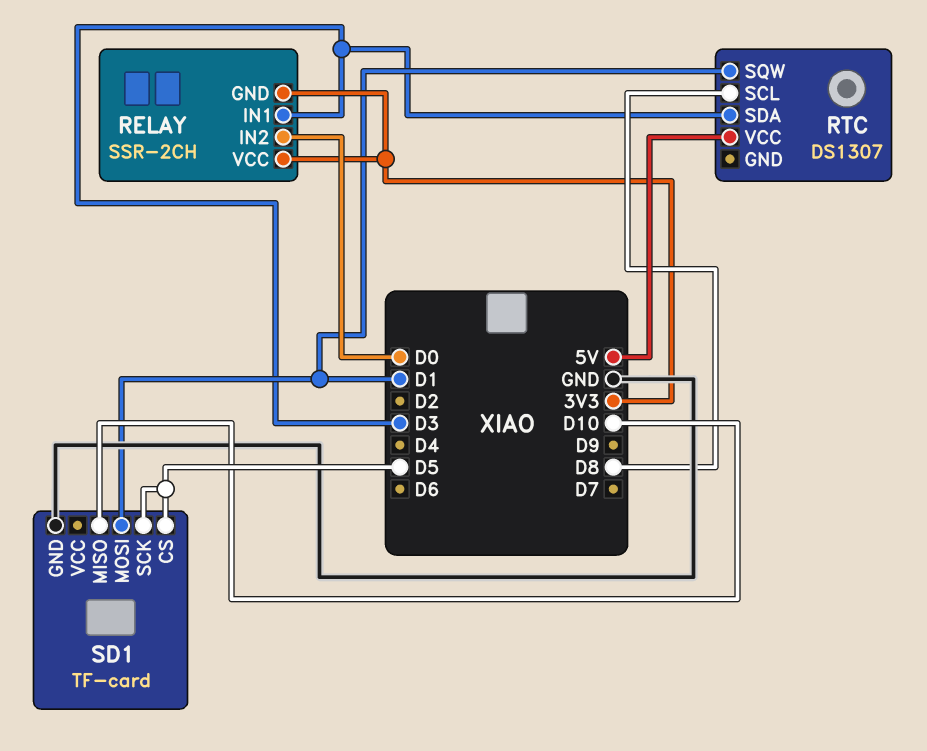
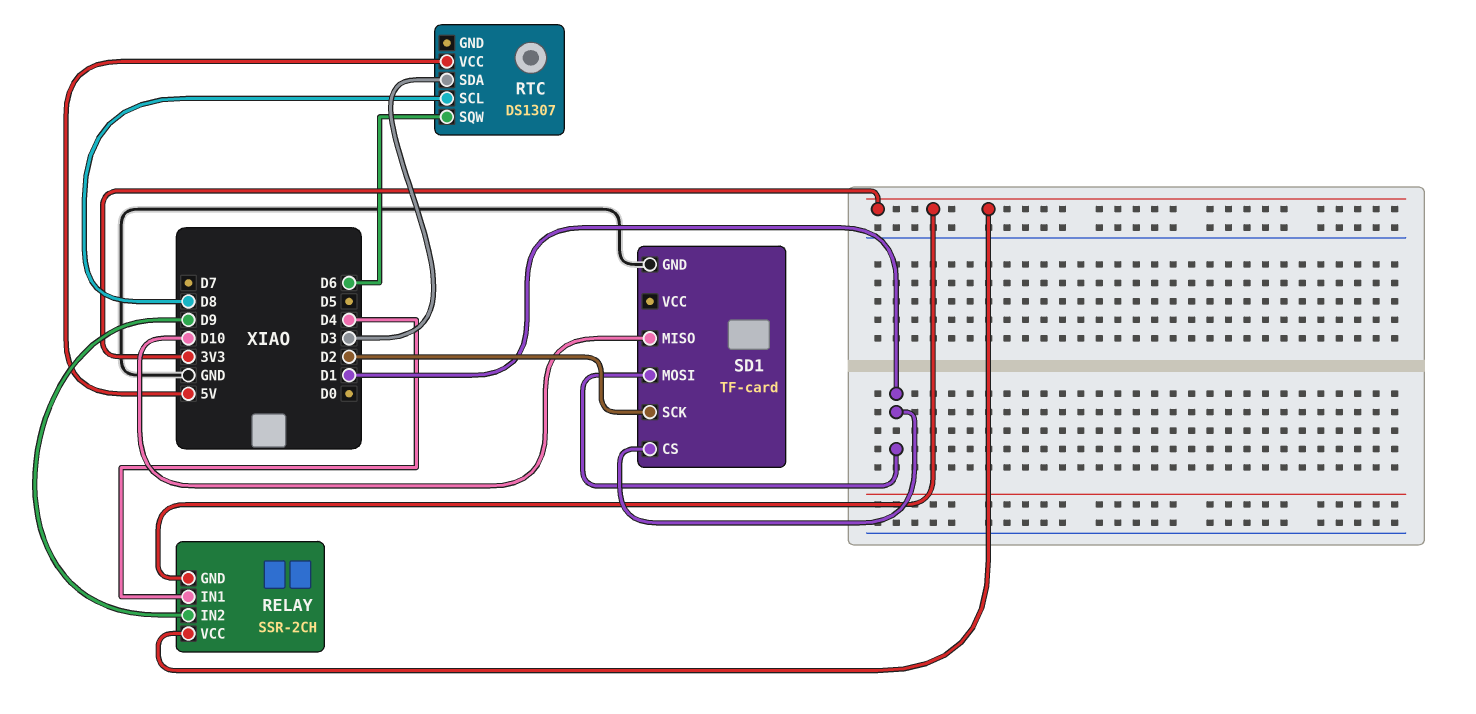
RELAY pin IN1: D3 -> D4
RELAY pin IN2: D0 -> D9
RTC pin SQW: D1 -> D6
SD1 pin CS: D5 -> D1
SD1 pin SCK: D5 -> D2

